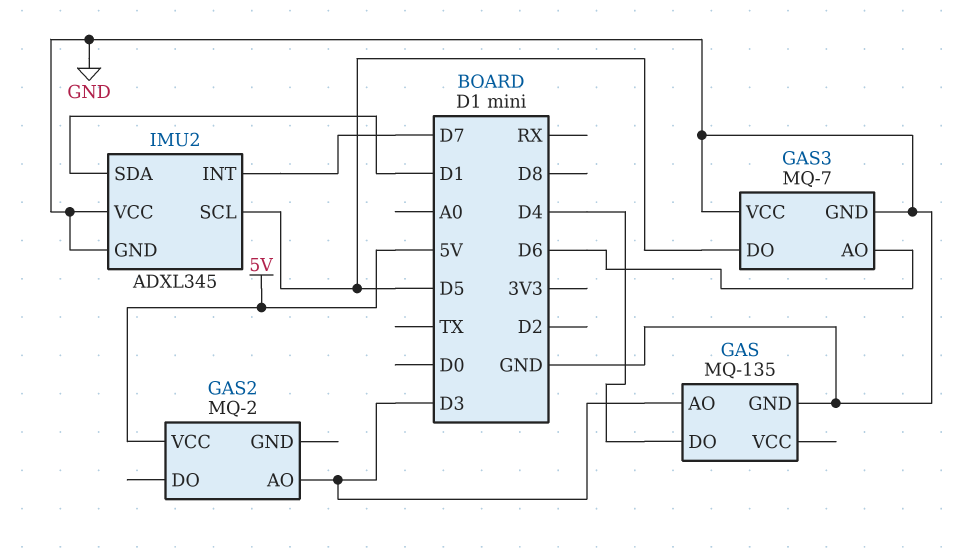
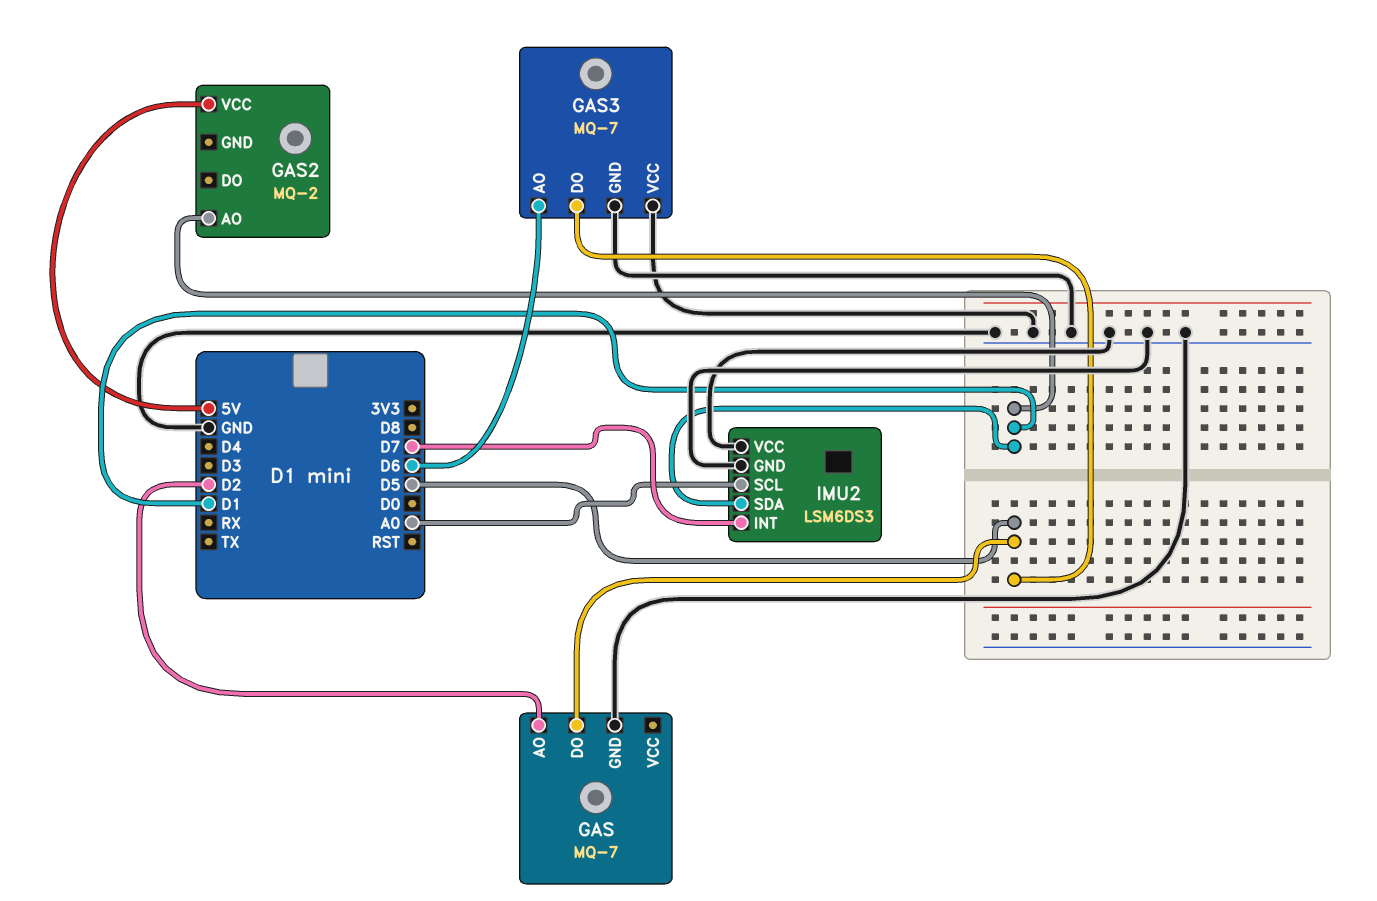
GAS: MQ-135 -> MQ-7
GAS pin AO: D3 -> D2
GAS pin DO: D4 -> D5
GAS2 pin AO: D3 -> D1
IMU2: ADXL345 -> LSM6DS3
IMU2 pin SCL: D5 -> A0

